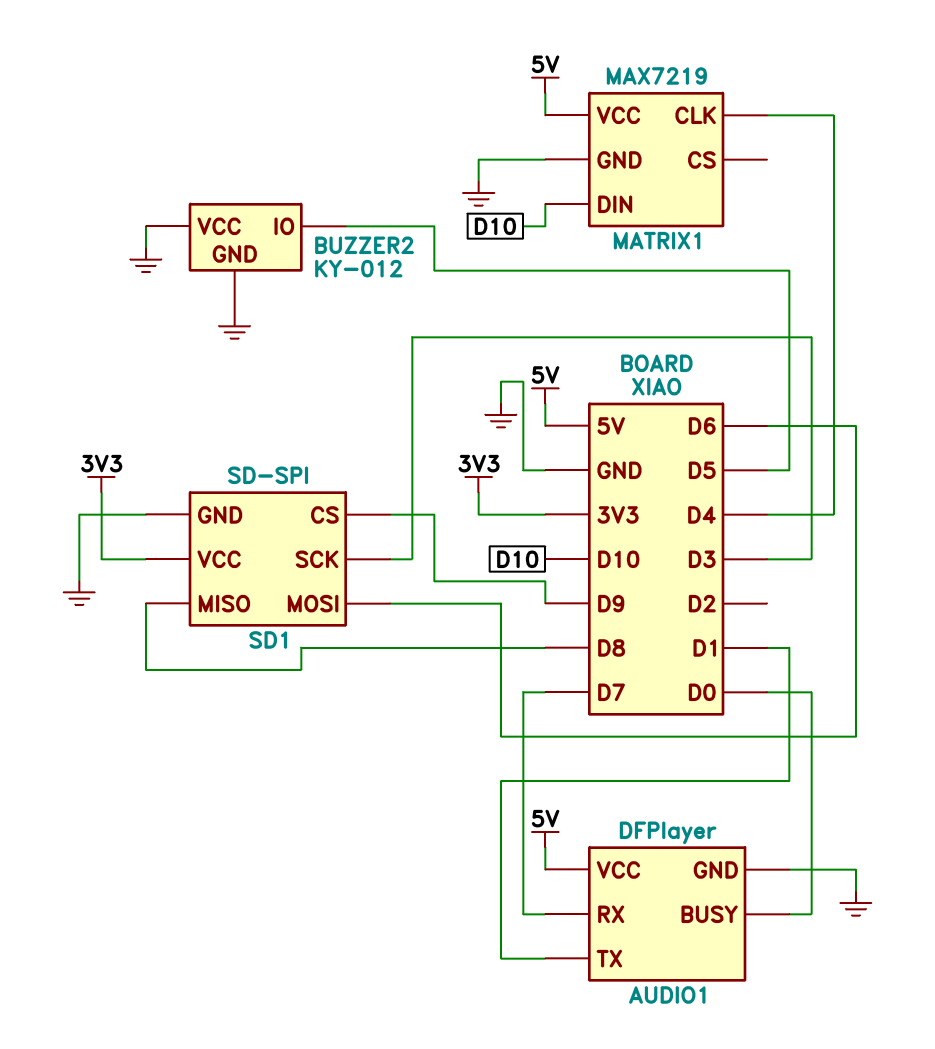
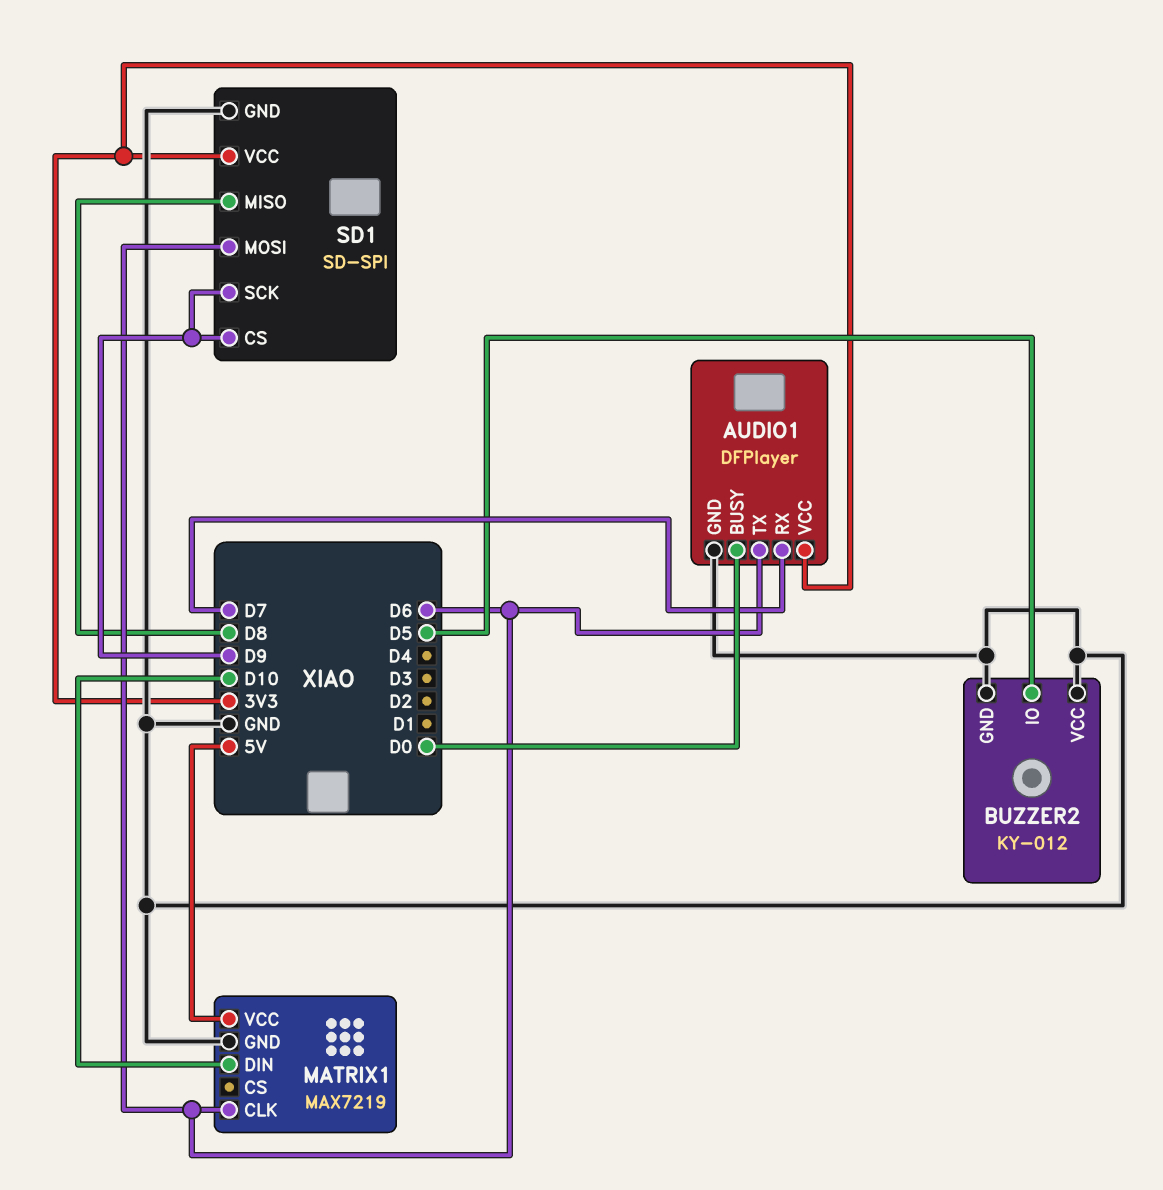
AUDIO1 pin TX: D1 -> D6
AUDIO1 pin VCC: 5V -> 3V3
MATRIX1 pin CLK: D4 -> D6
SD1 pin SCK: D3 -> D9

